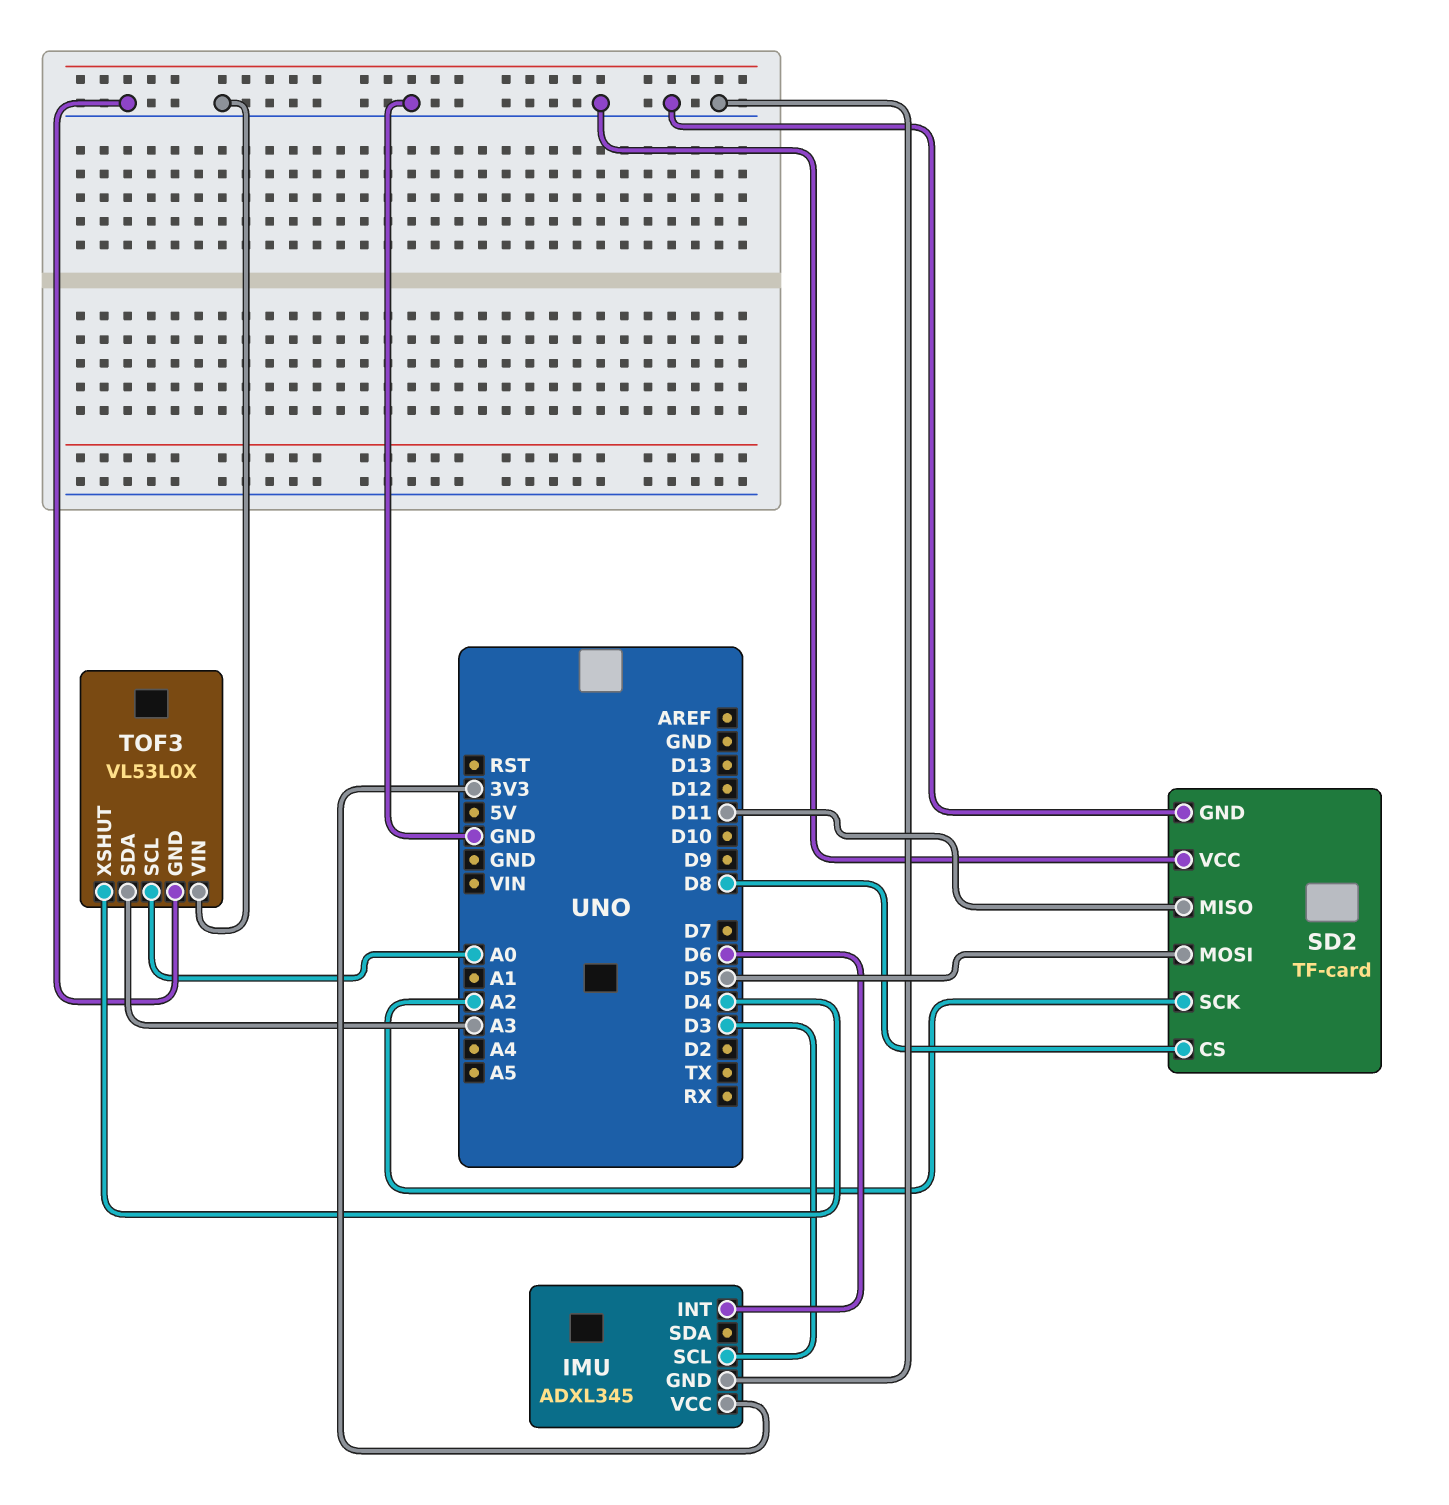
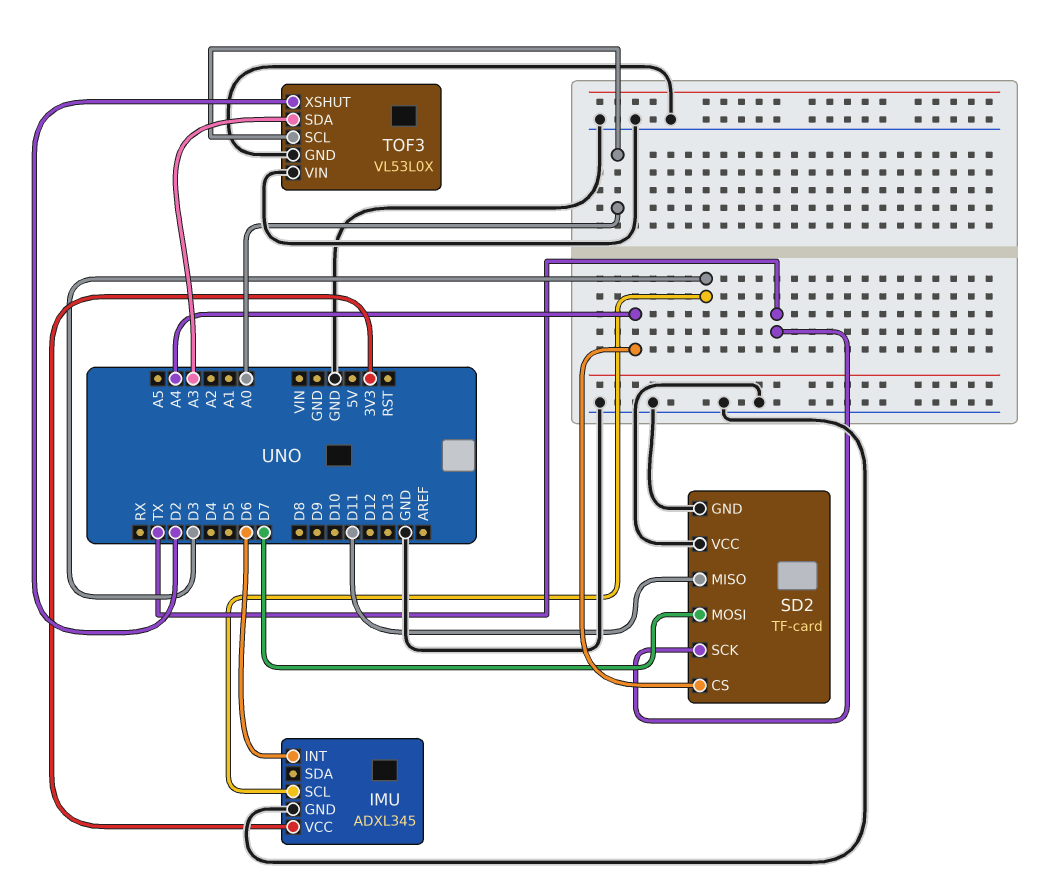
SD2 pin CS: D8 -> A4
SD2 pin MOSI: D5 -> D7
SD2 pin SCK: A2 -> TX
TOF3 pin XSHUT: D4 -> D2

